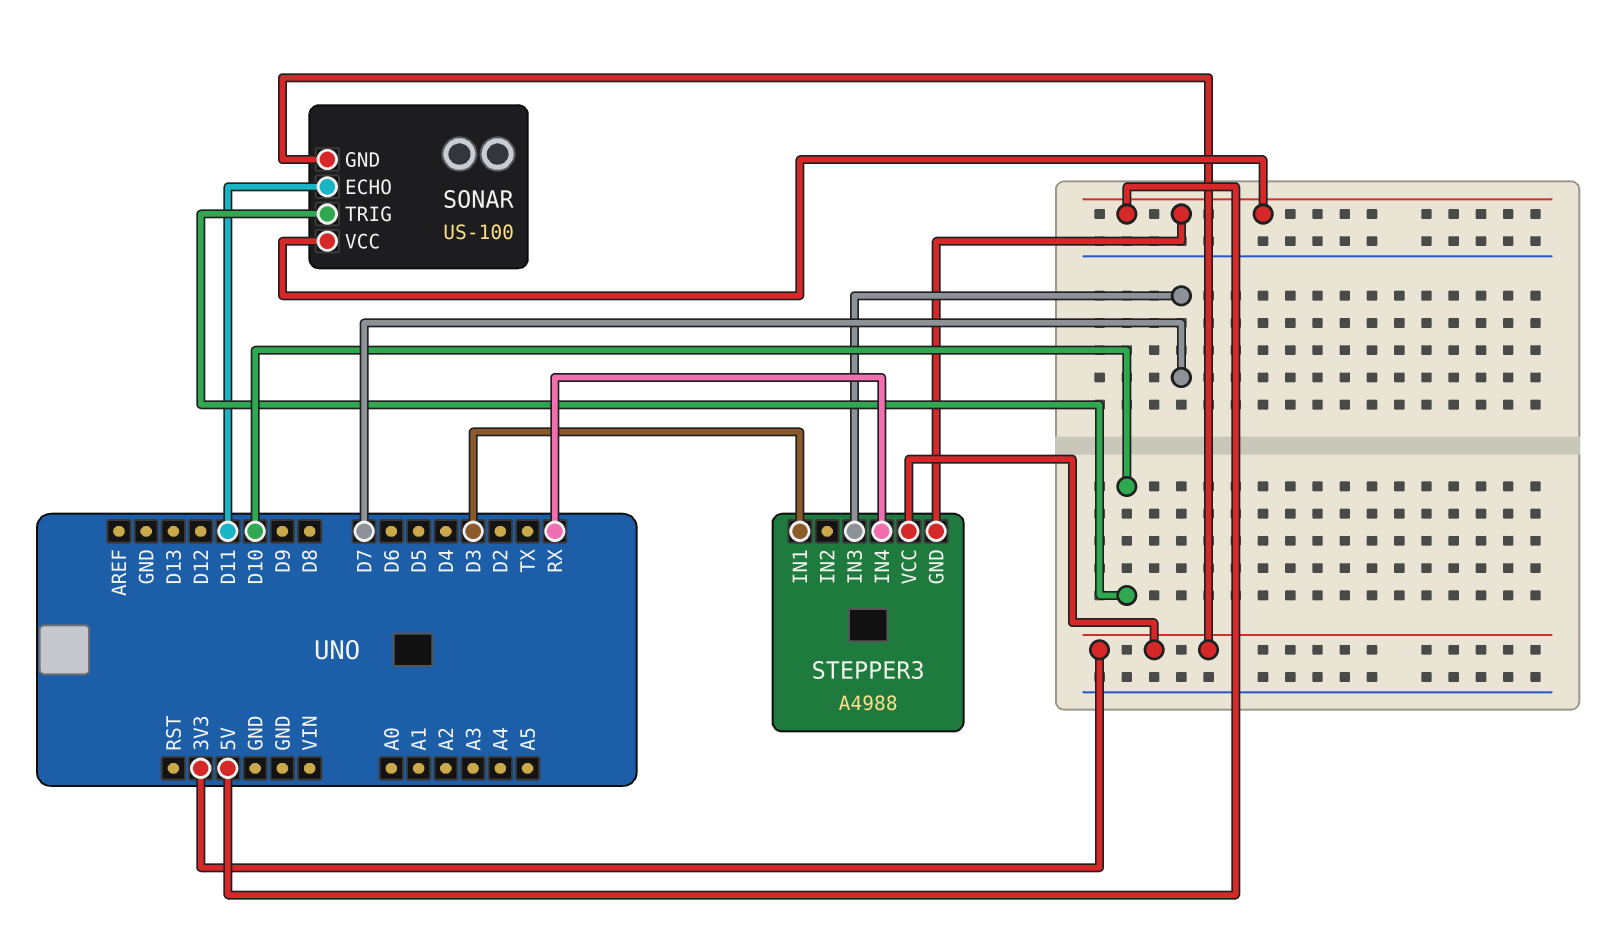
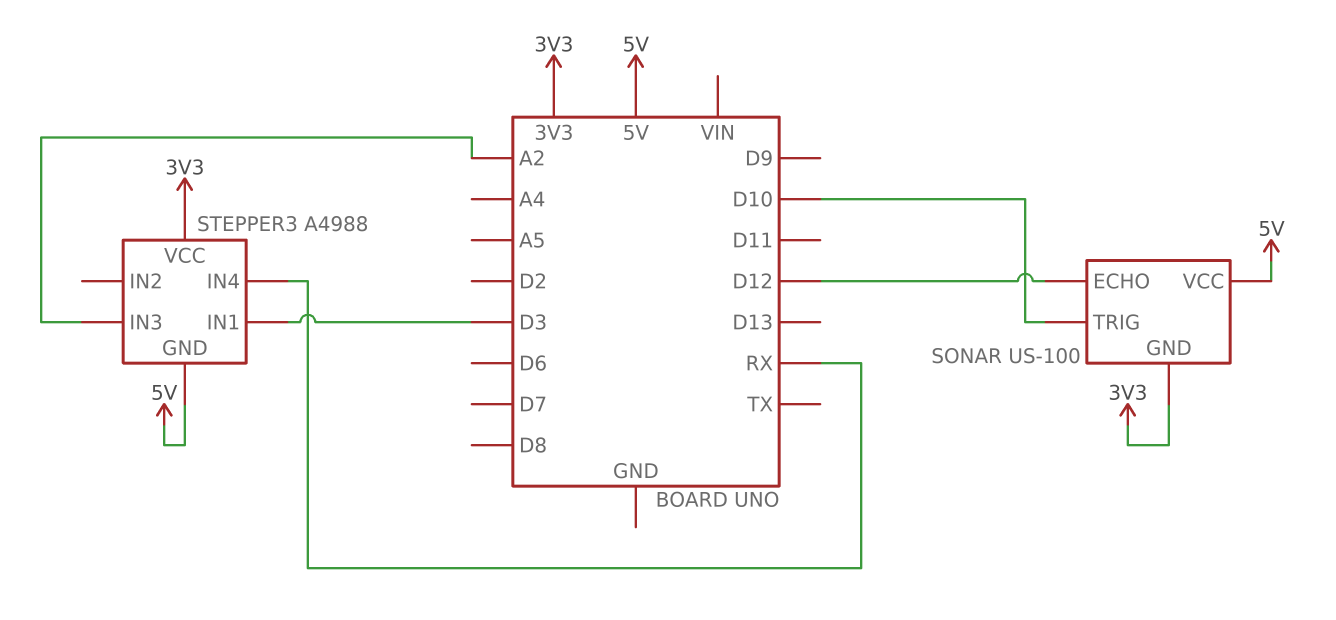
SONAR pin ECHO: D11 -> D12
STEPPER3 pin IN3: D7 -> A2

